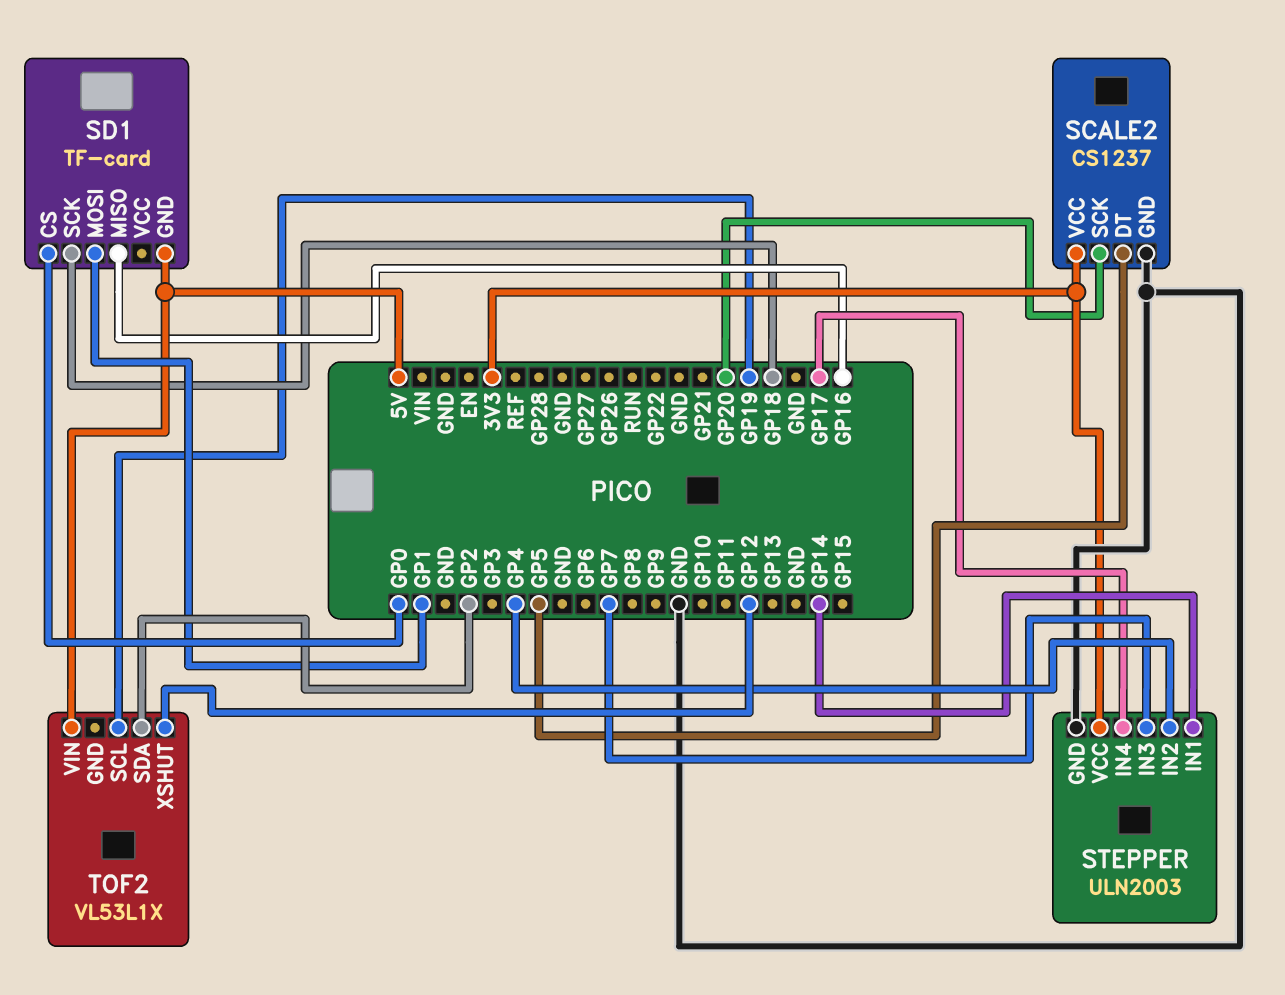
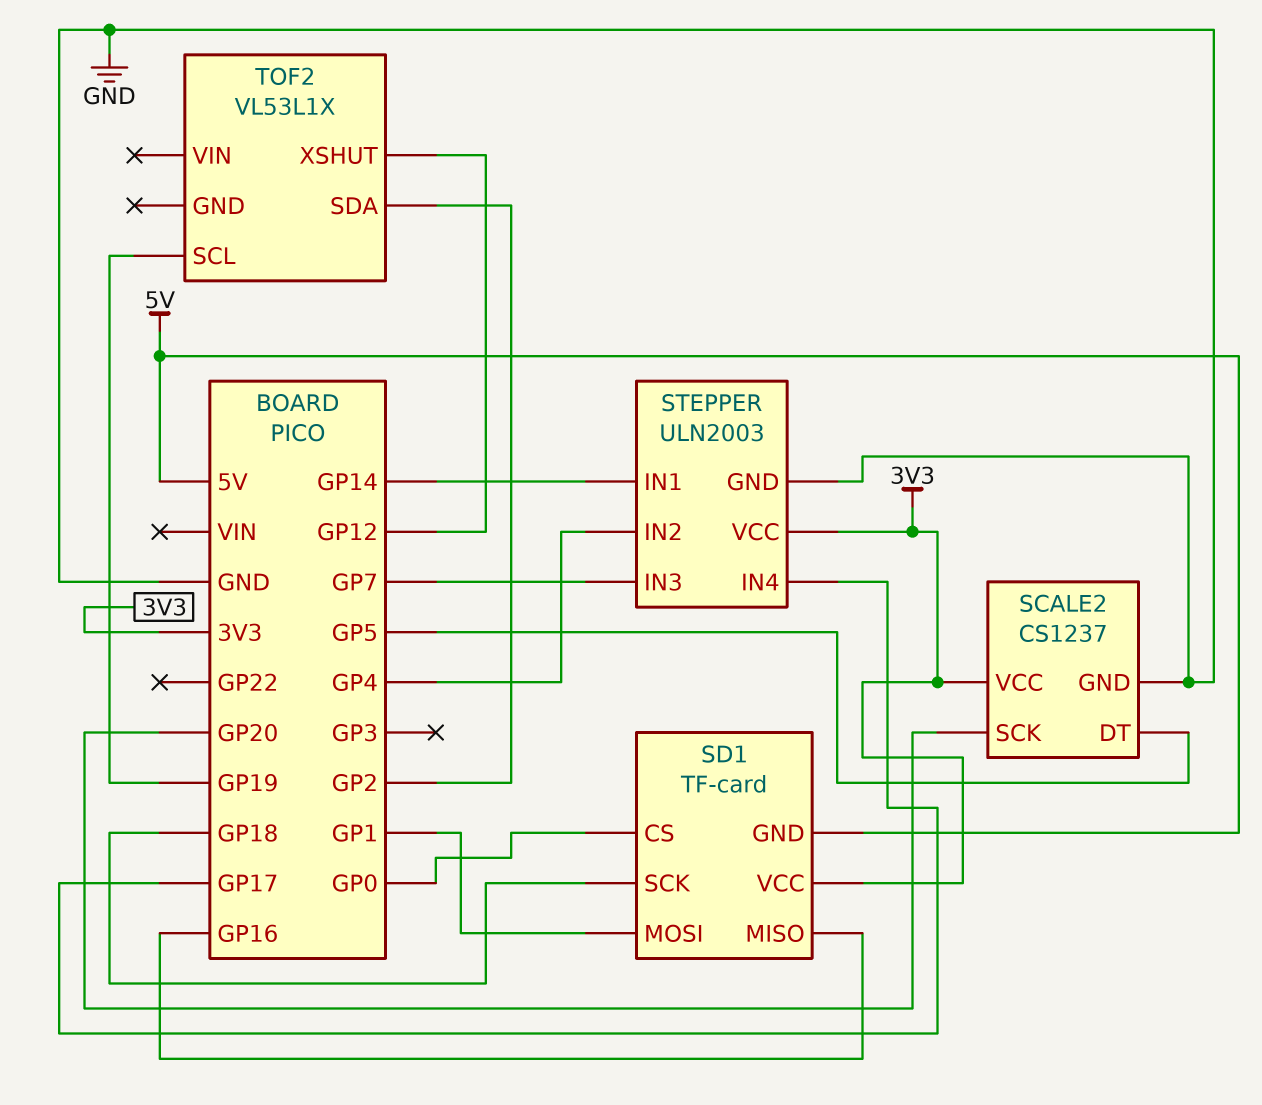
SD1 pin VCC: none -> 3V3
TOF2 pin VIN: 5V -> none

